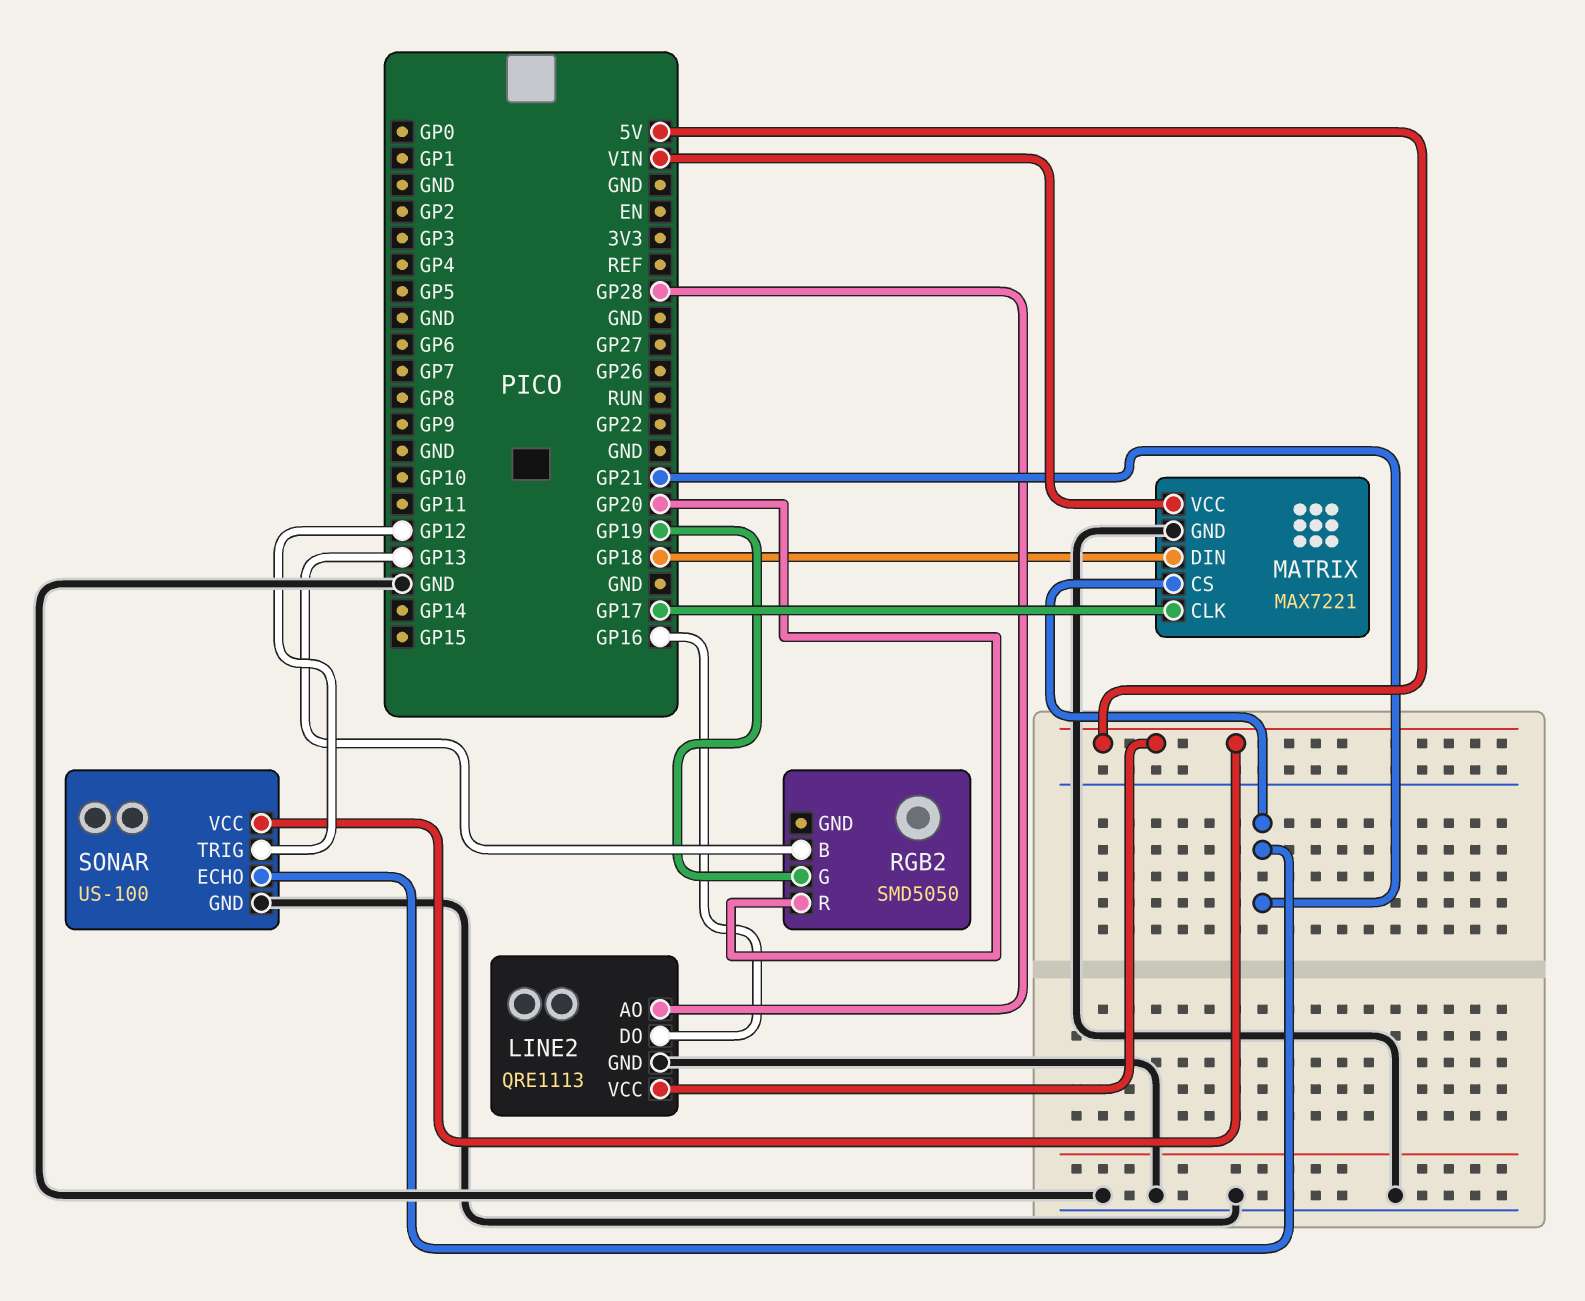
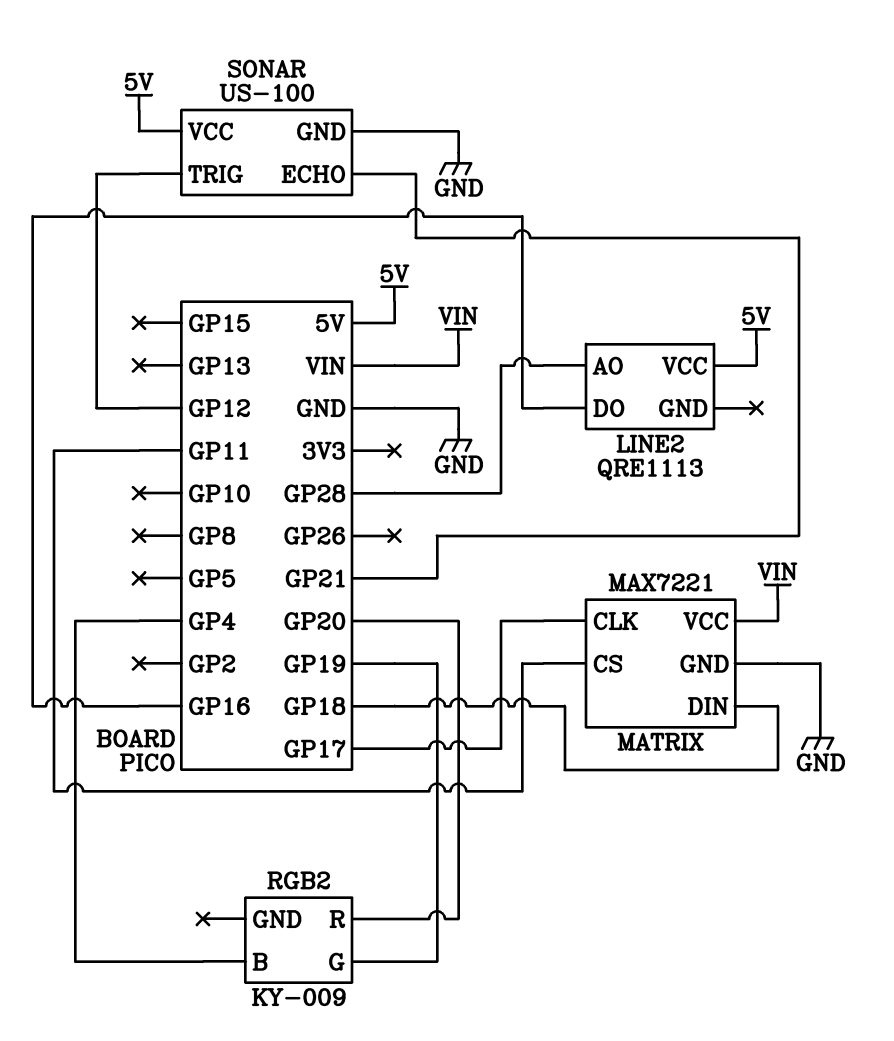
LINE2 pin GND: GND -> none
MATRIX pin CS: GP21 -> GP11
RGB2: SMD5050 -> KY-009
RGB2 pin B: GP13 -> GP4

